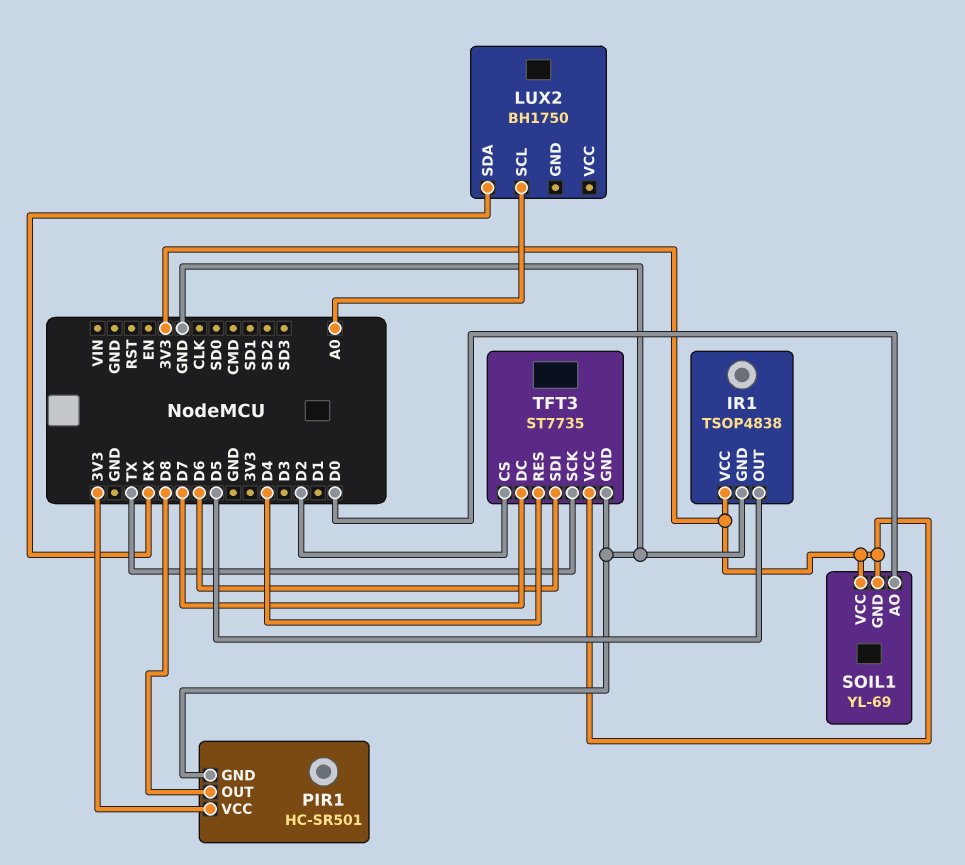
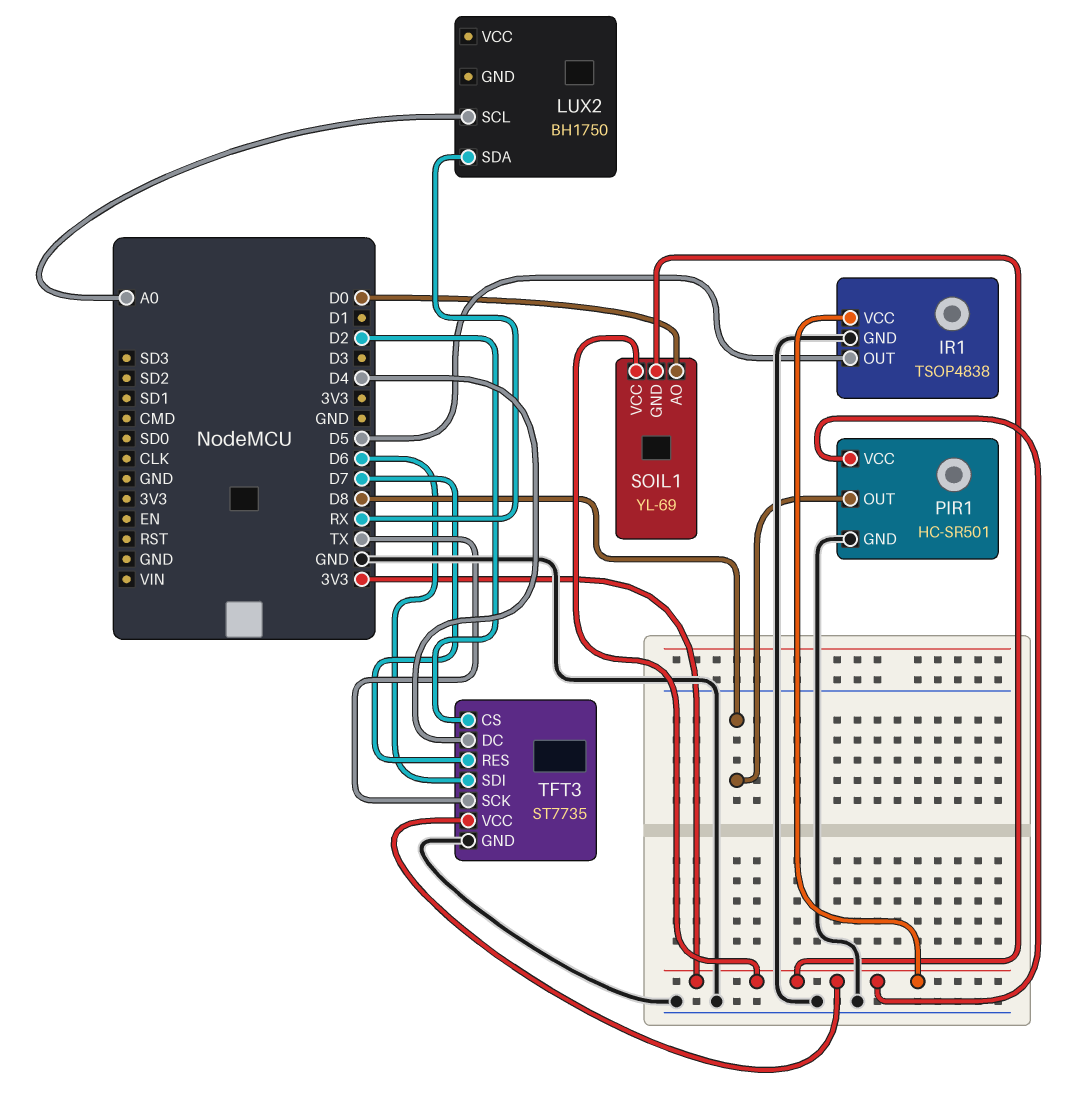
TFT3 pin DC: D7 -> D4
TFT3 pin RES: D4 -> D7

